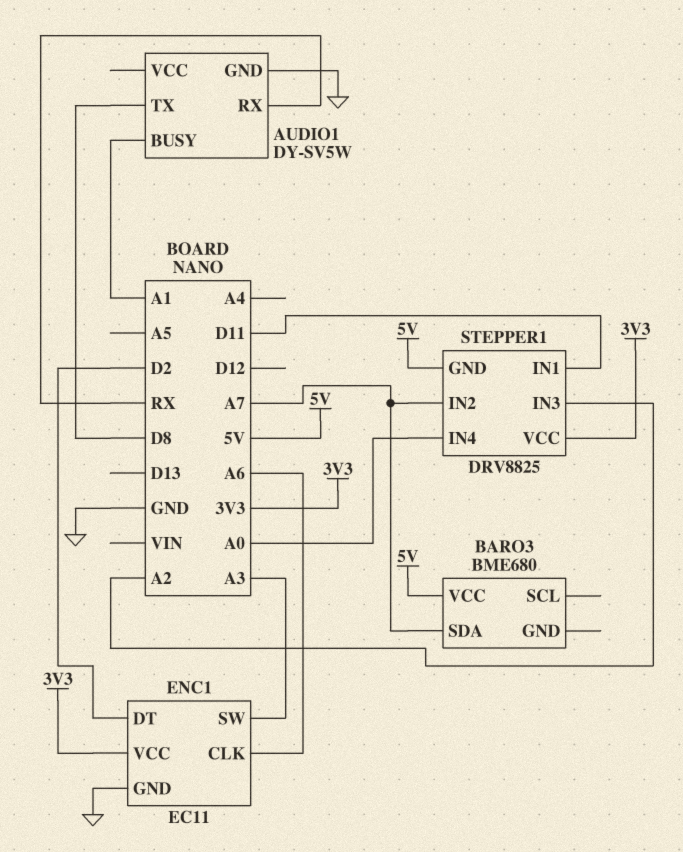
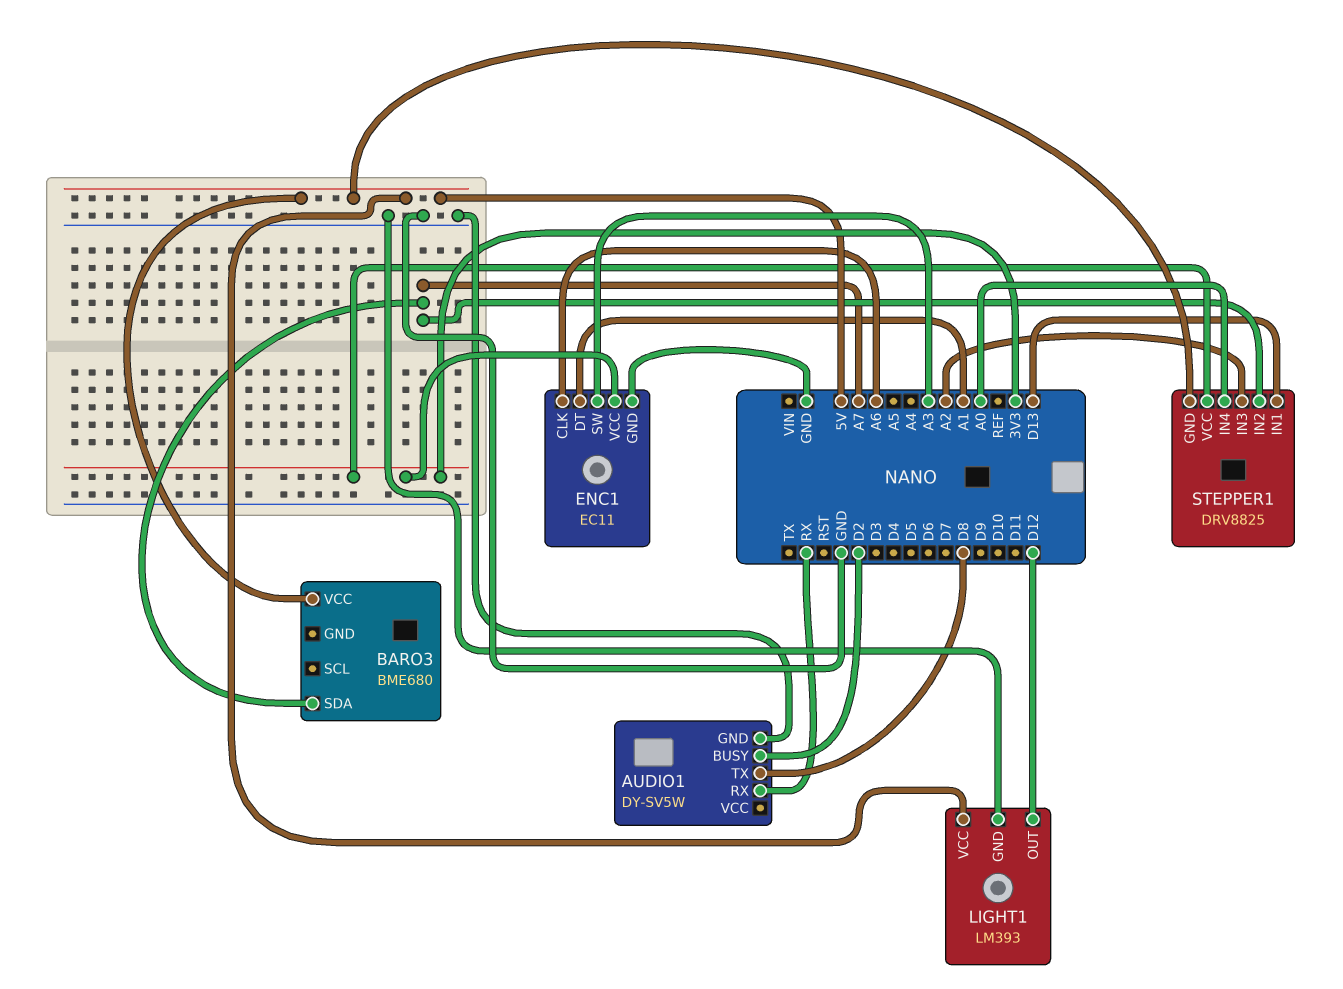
AUDIO1 pin BUSY: A1 -> D2
ENC1 pin DT: D2 -> A1
LIGHT1: none -> LM393
LIGHT1 pin GND: none -> GND
LIGHT1 pin OUT: none -> D12
LIGHT1 pin VCC: none -> 5V
STEPPER1 pin IN1: D11 -> D13

